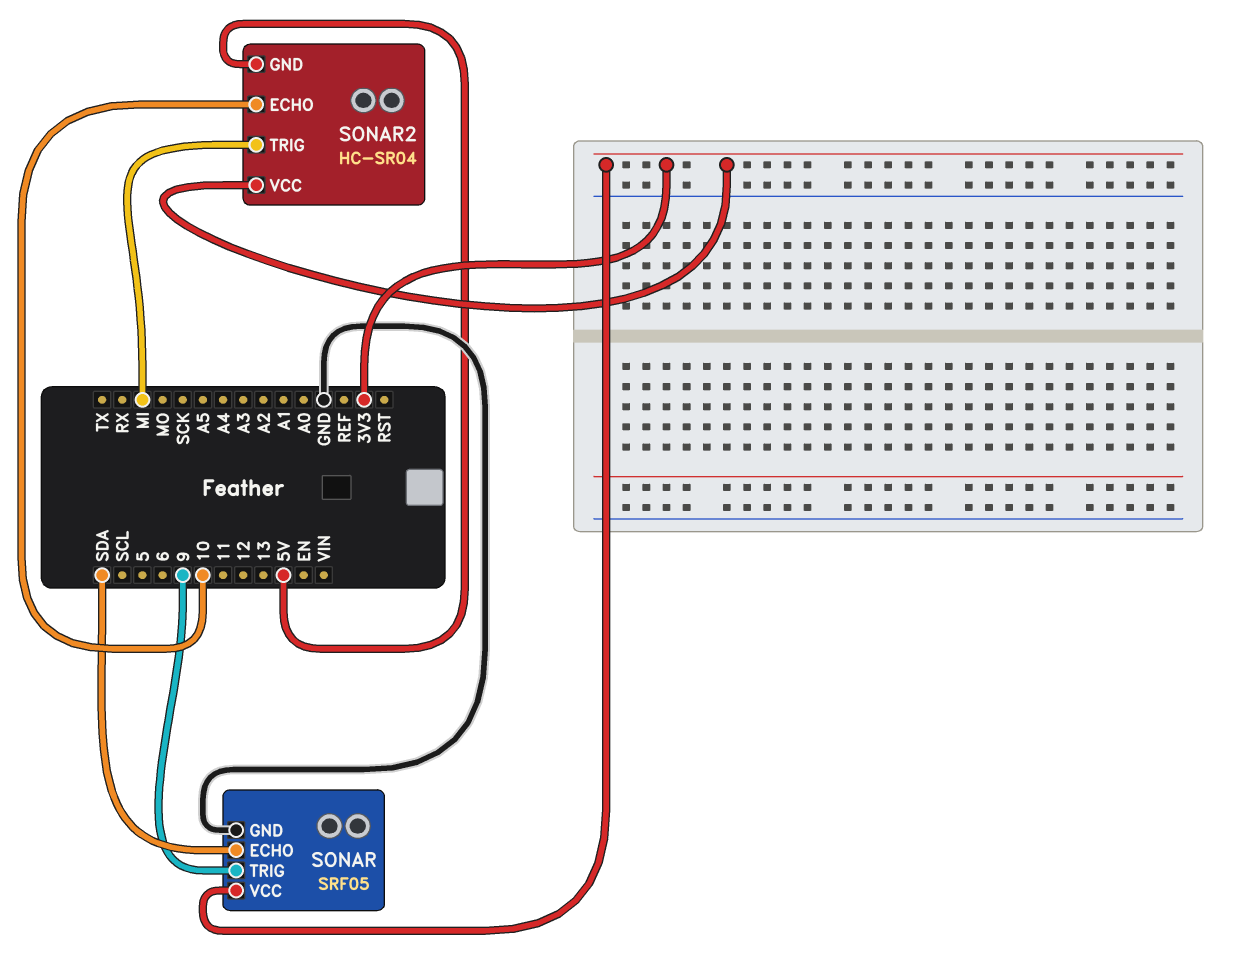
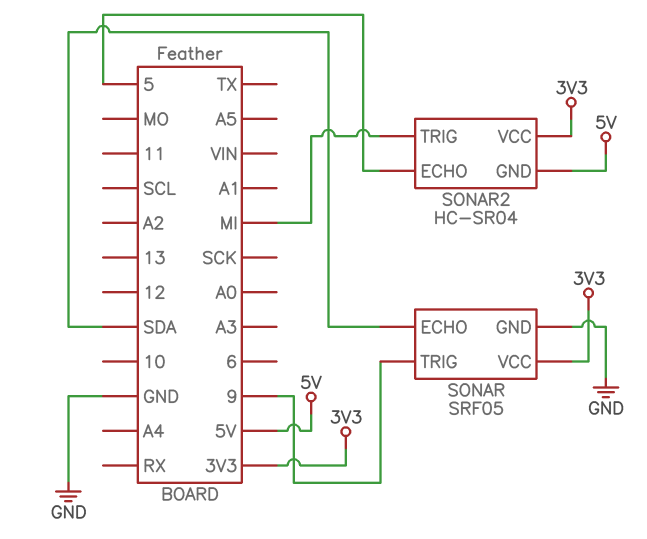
SONAR2 pin ECHO: 10 -> 5

